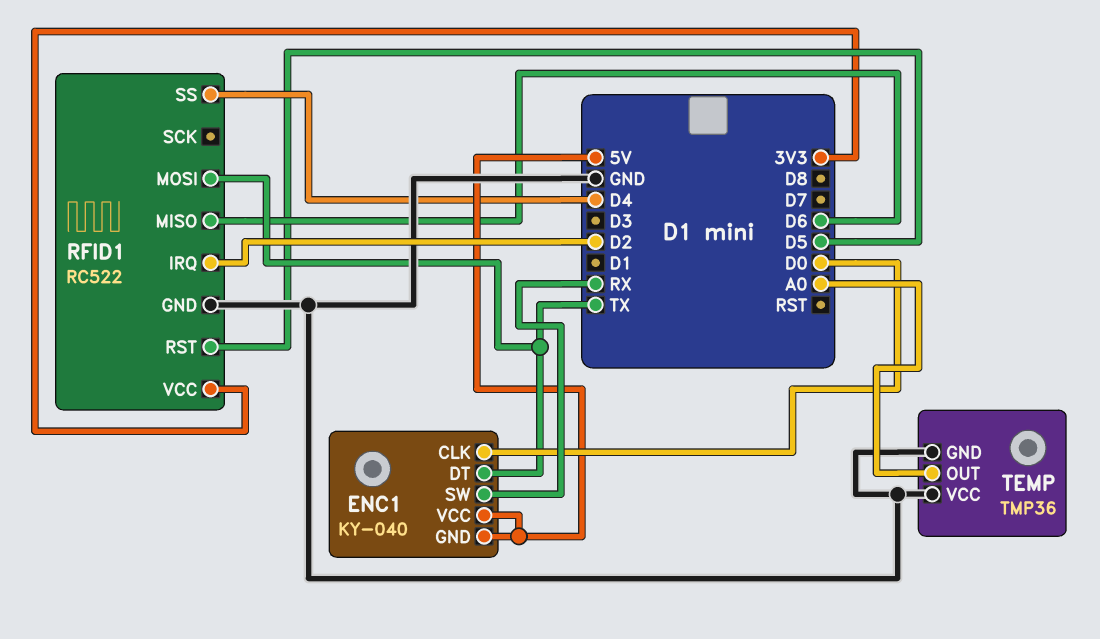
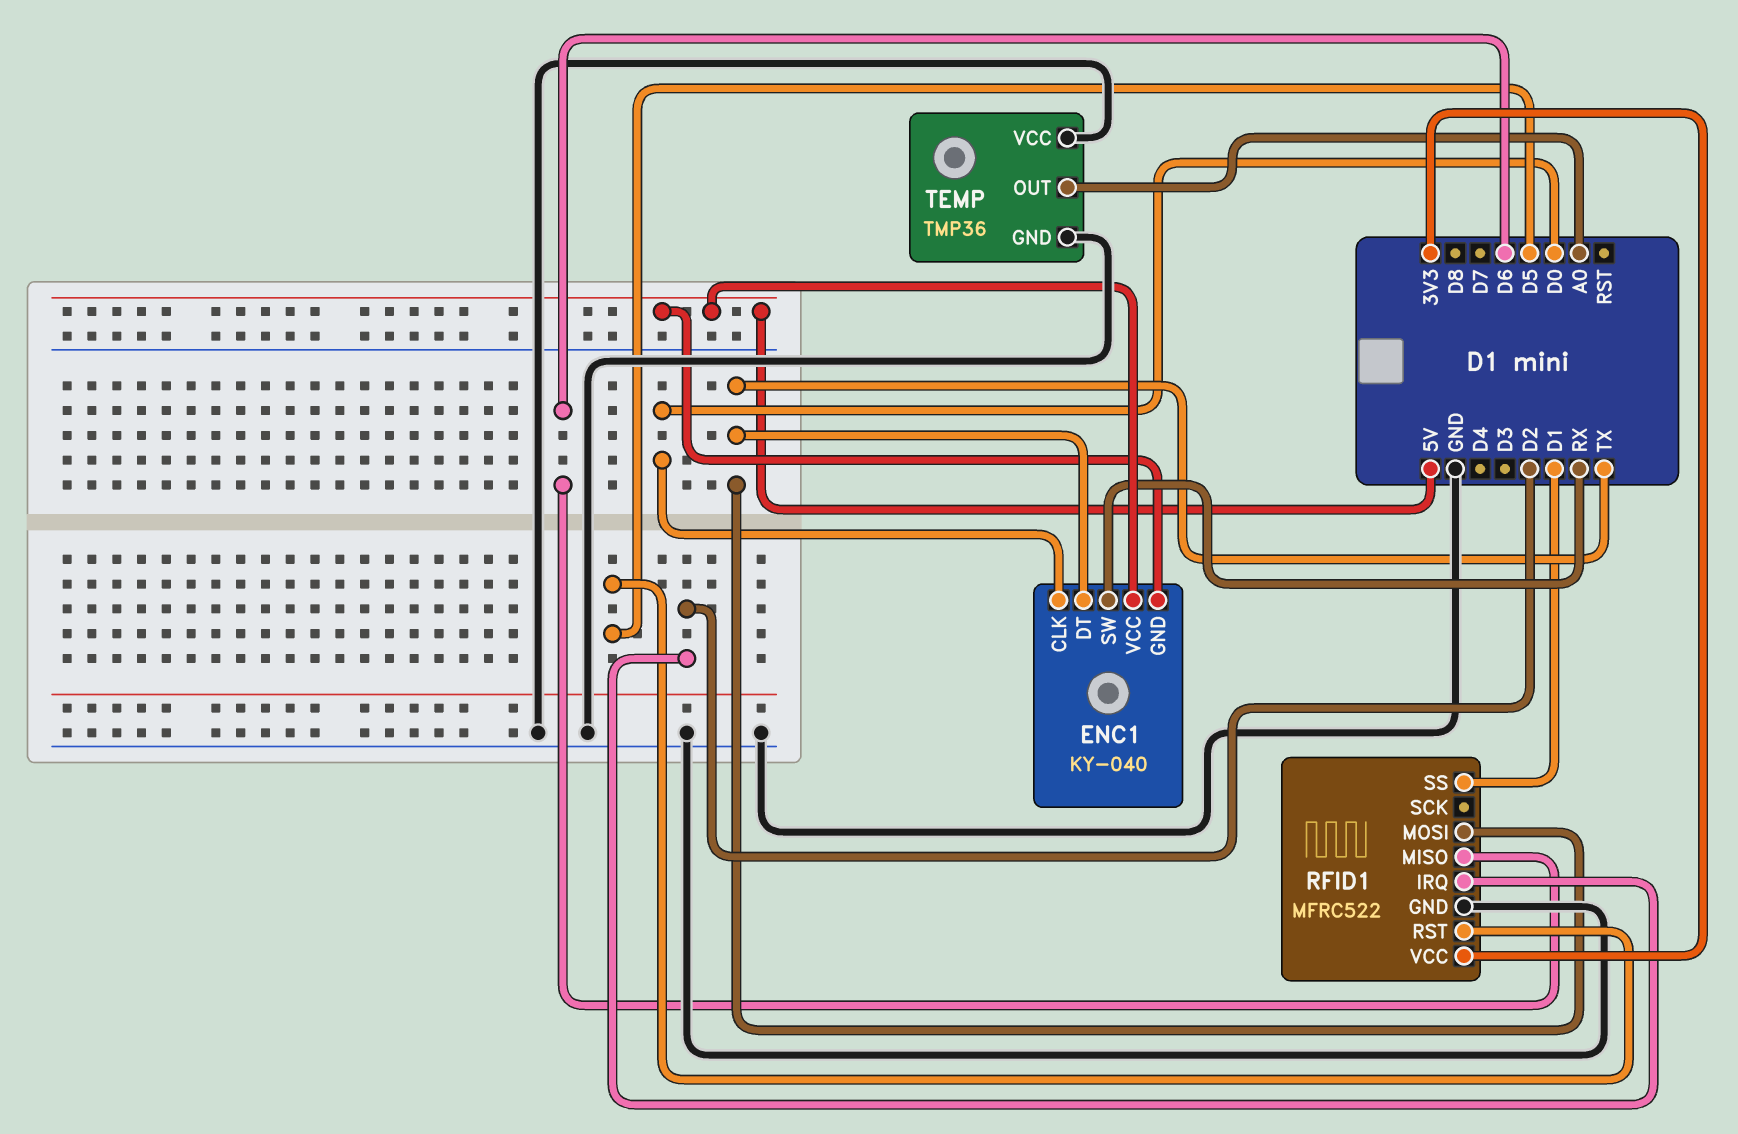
RFID1: RC522 -> MFRC522
RFID1 pin SS: D4 -> D1

